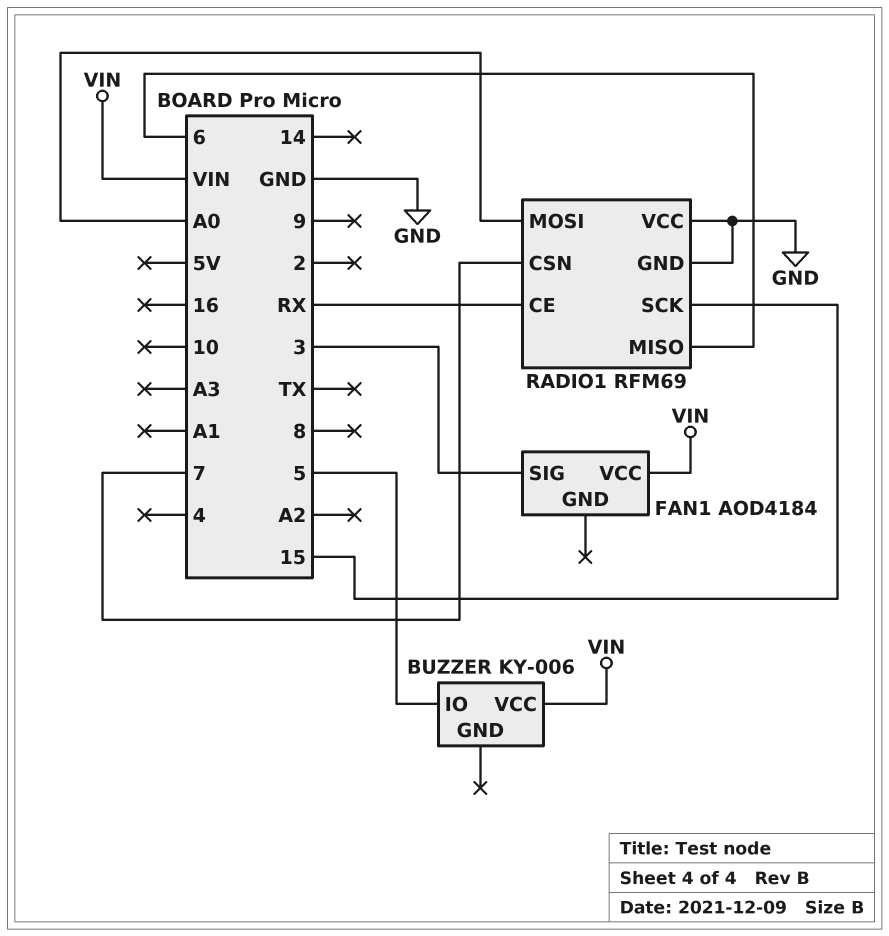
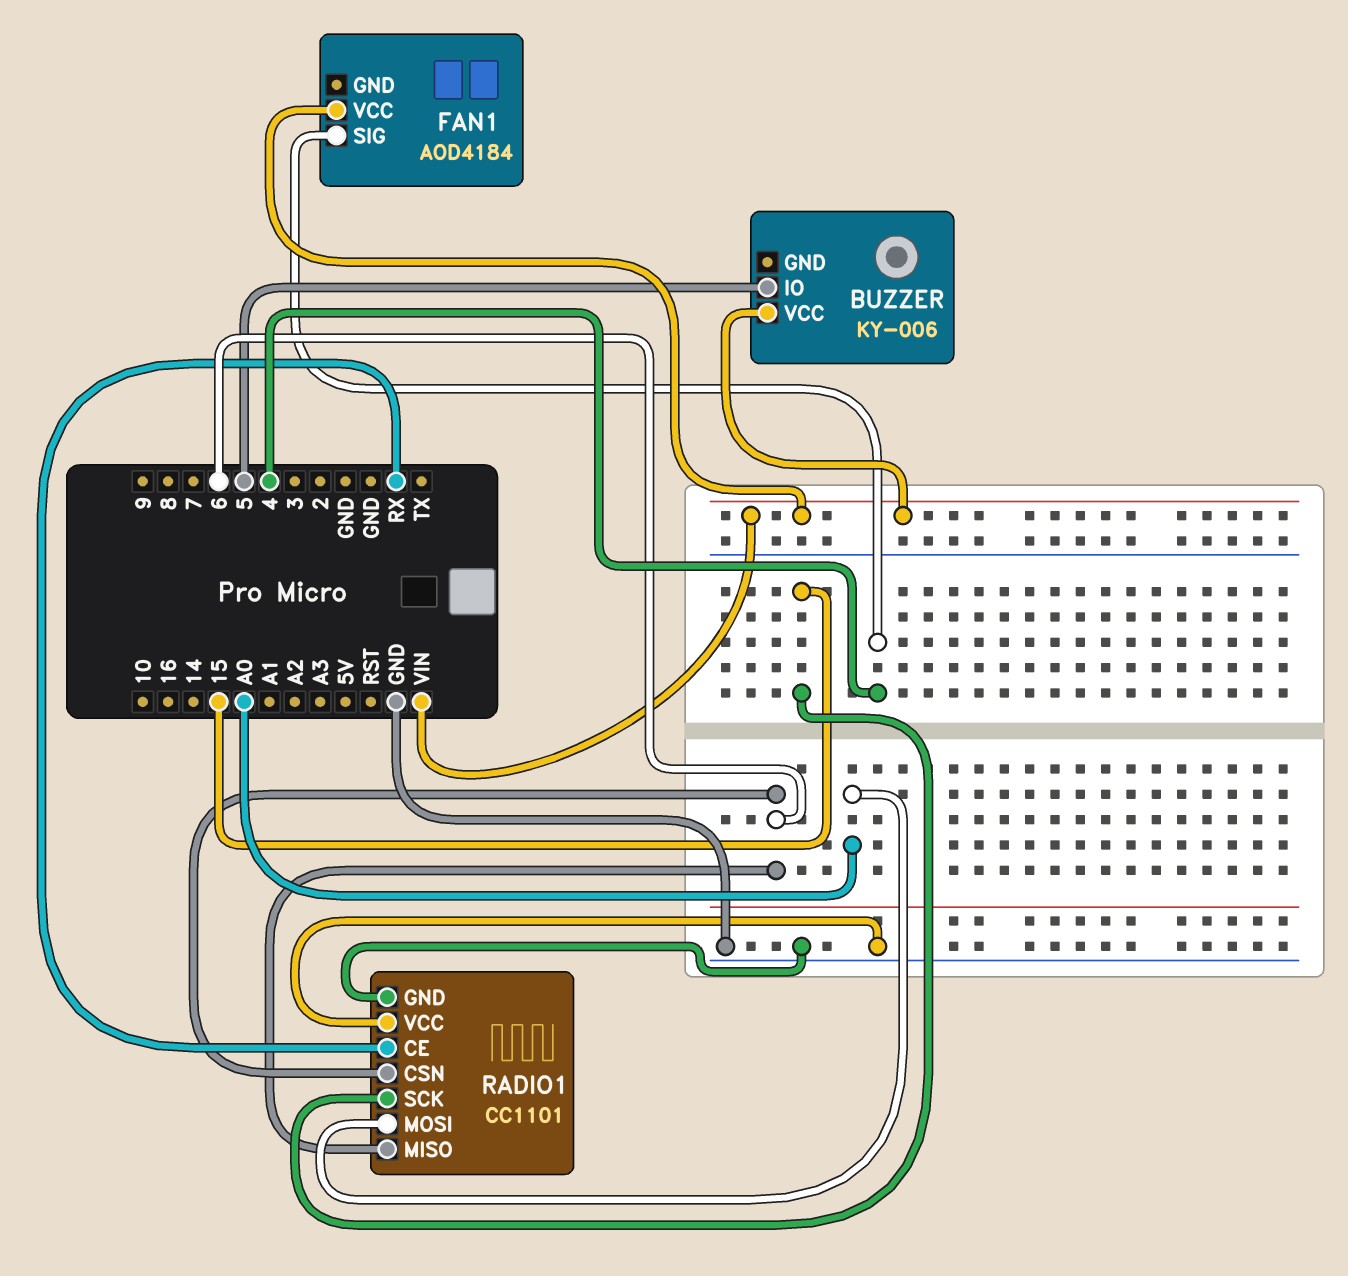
FAN1 pin SIG: 3 -> 4
RADIO1: RFM69 -> CC1101
RADIO1 pin CSN: 7 -> 6

